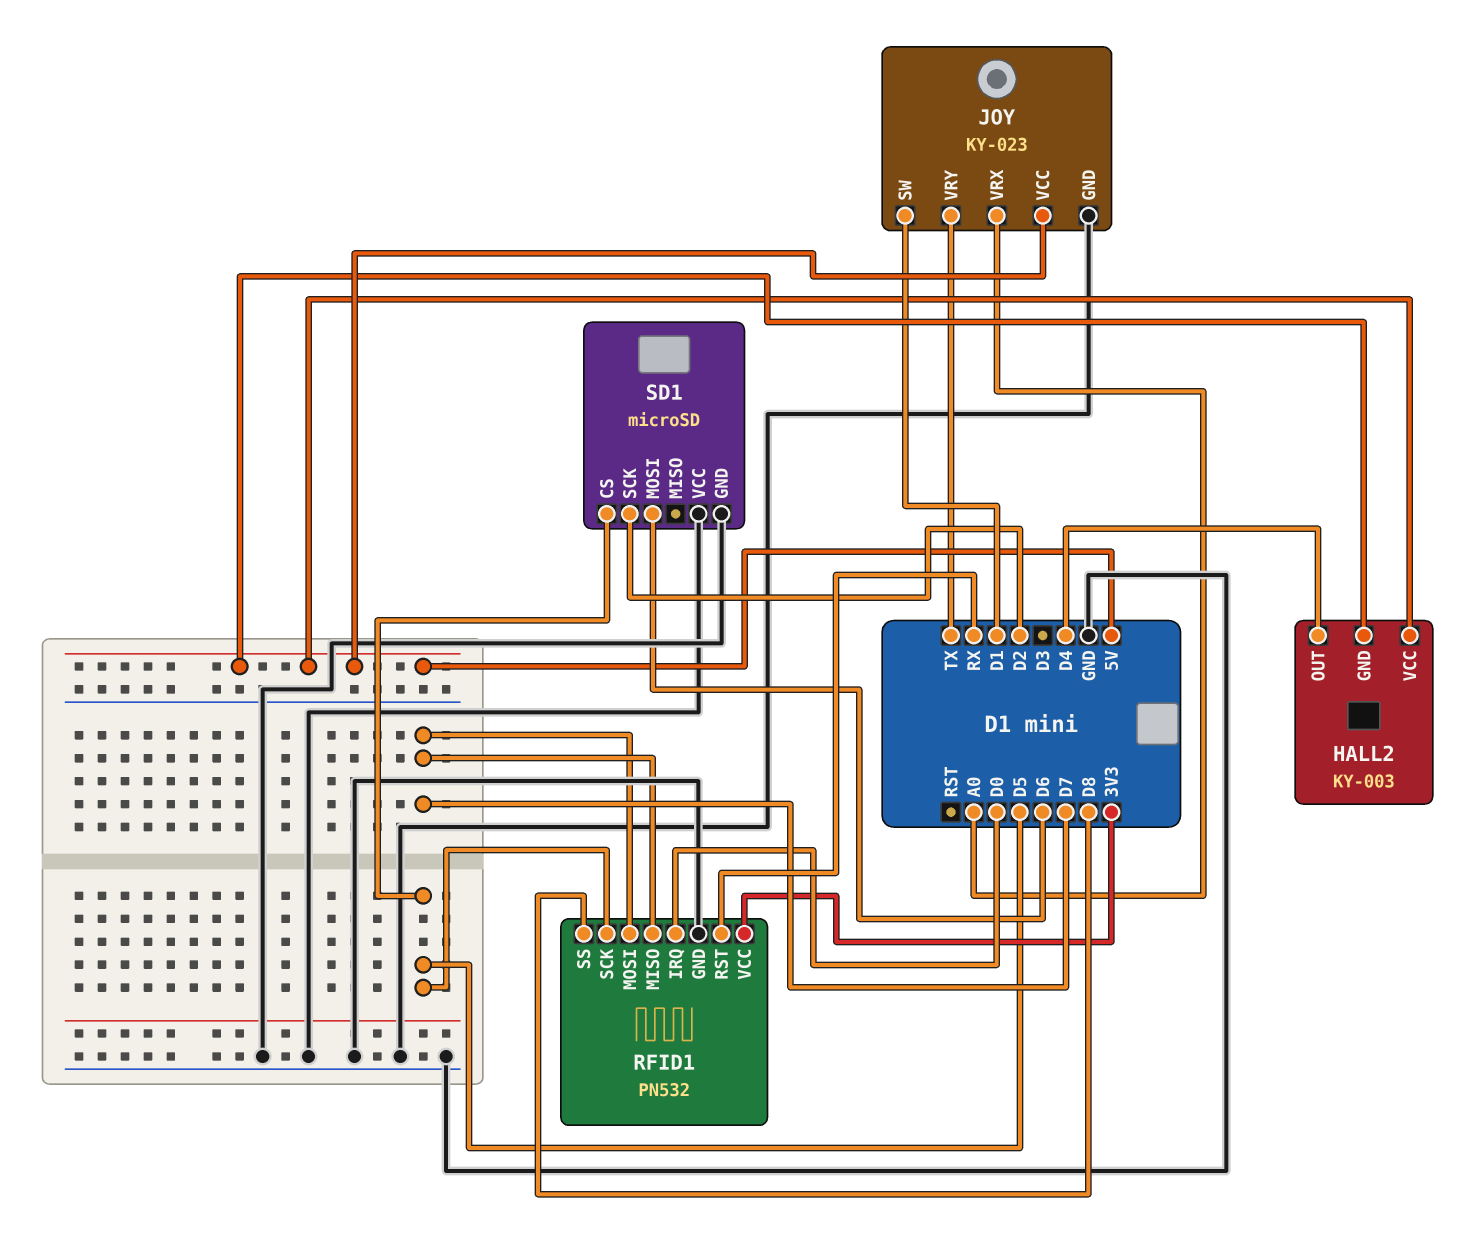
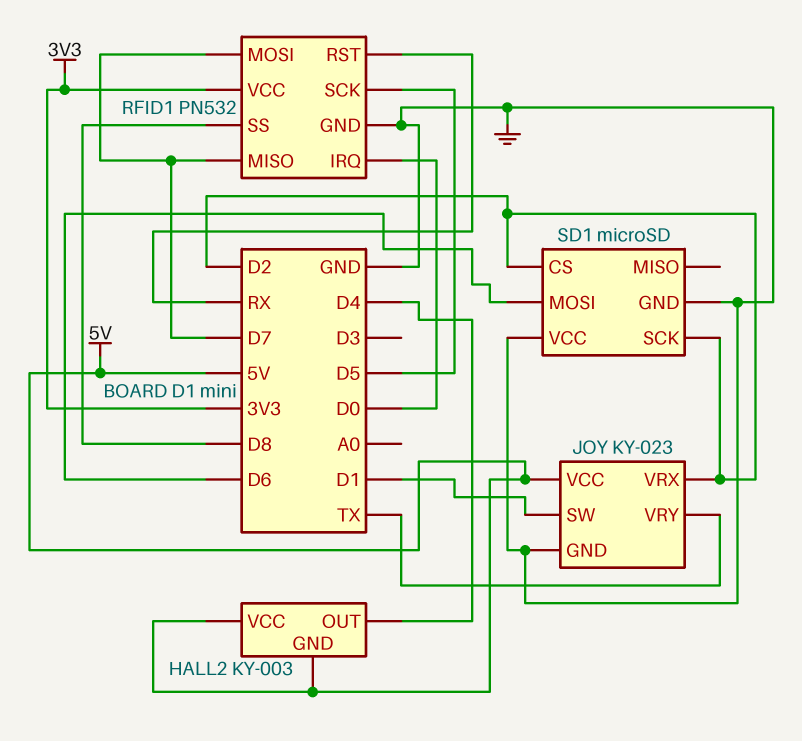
JOY pin VRX: A0 -> D2
SD1 pin CS: D5 -> D2

